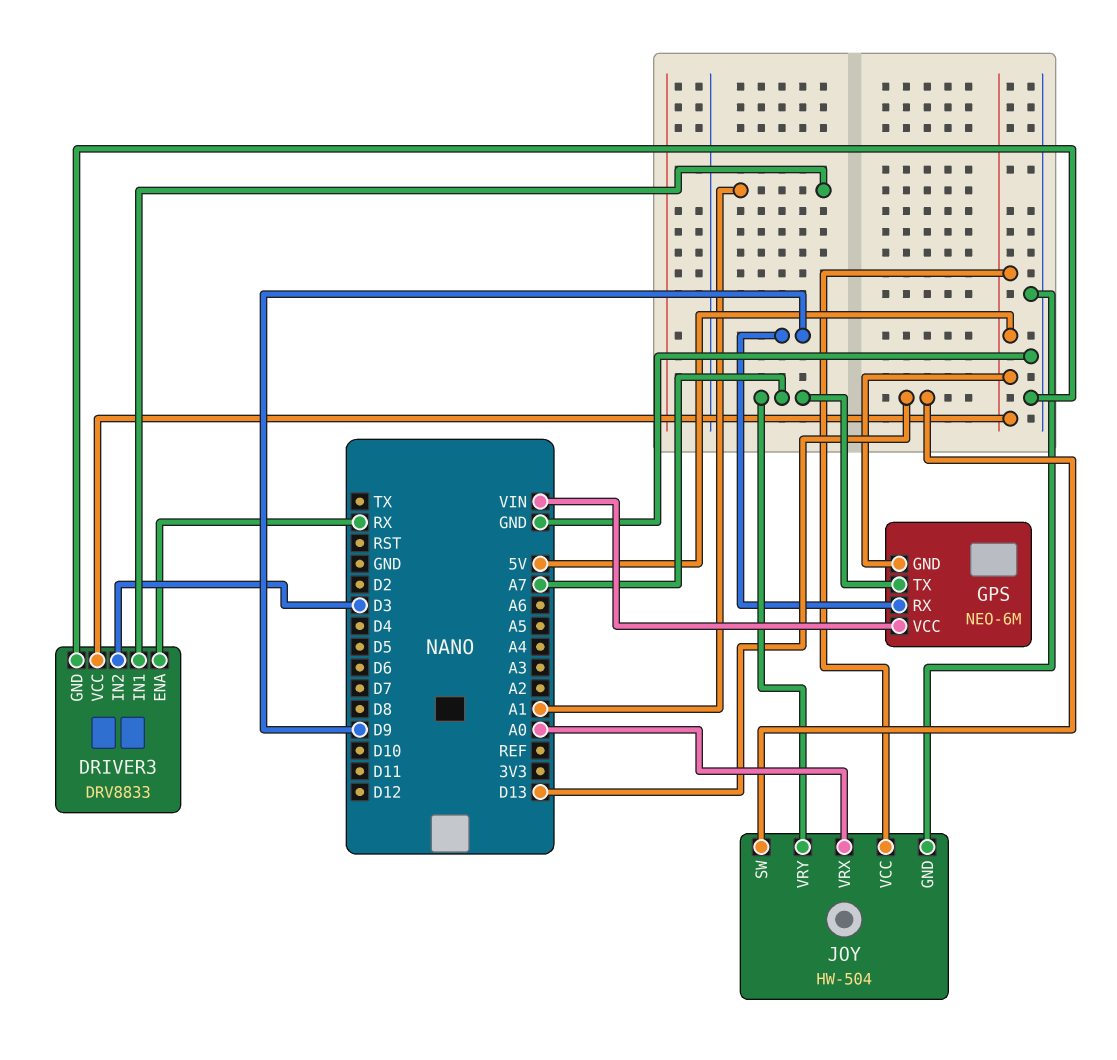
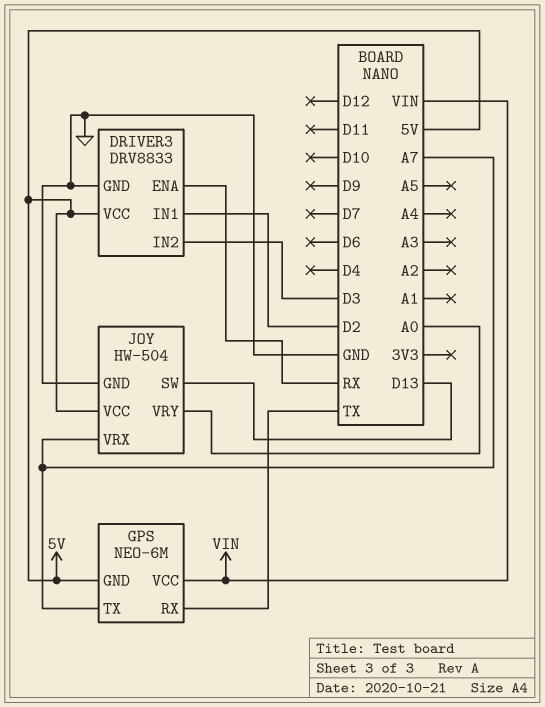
DRIVER3 pin IN1: A1 -> D2
GPS pin RX: D9 -> TX
JOY pin VRX: A0 -> A7
JOY pin VRY: A7 -> A0

